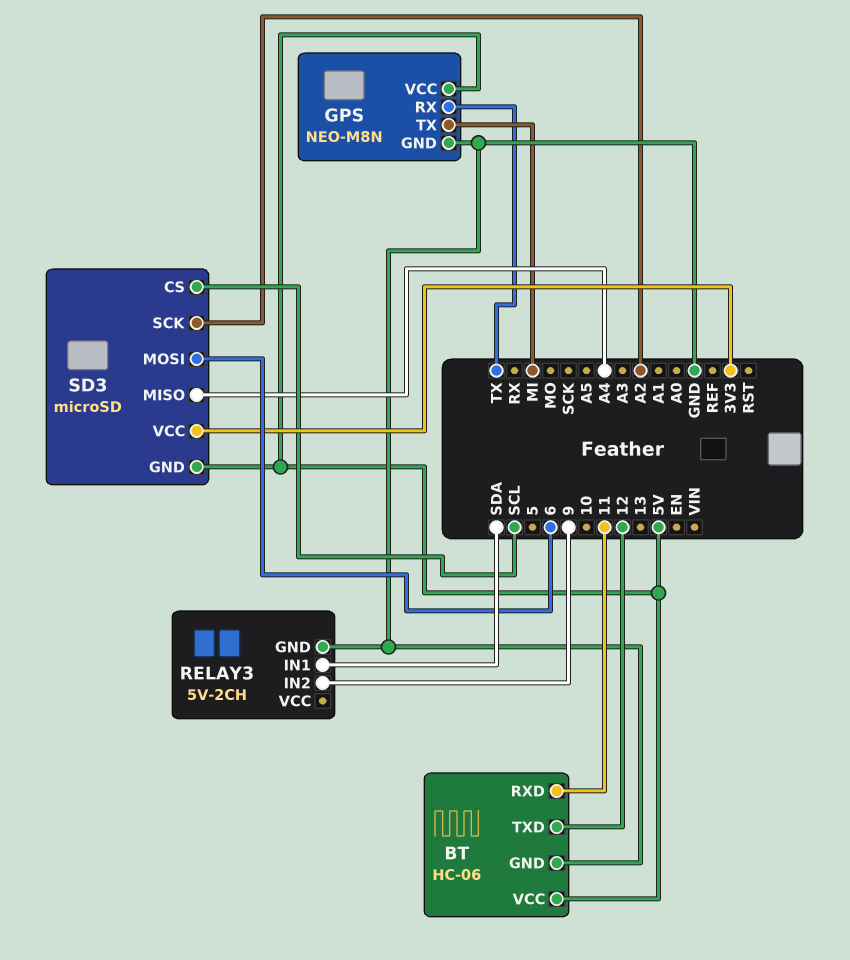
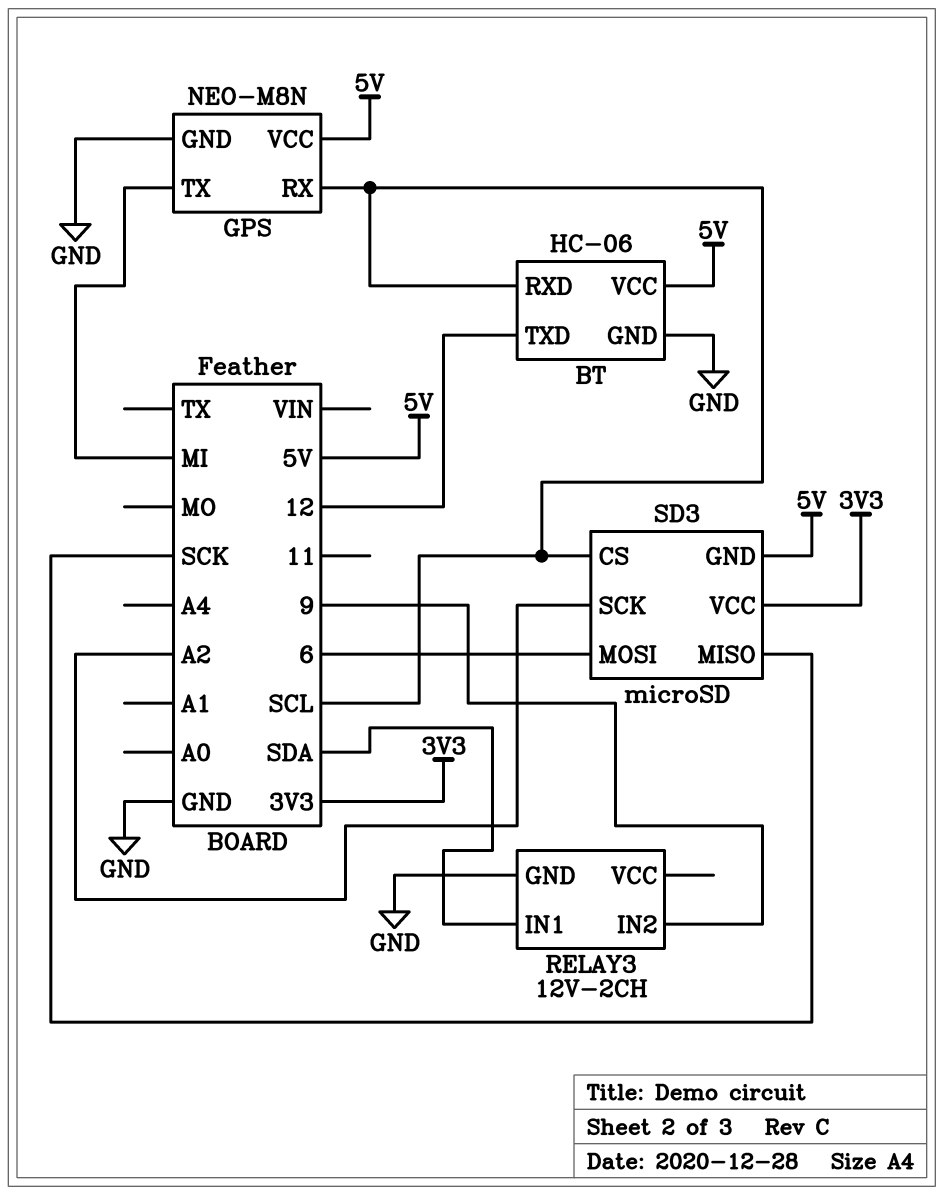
BT pin RXD: 11 -> SCL
GPS pin RX: TX -> SCL
RELAY3: 5V-2CH -> 12V-2CH
SD3 pin MISO: A4 -> SCK

